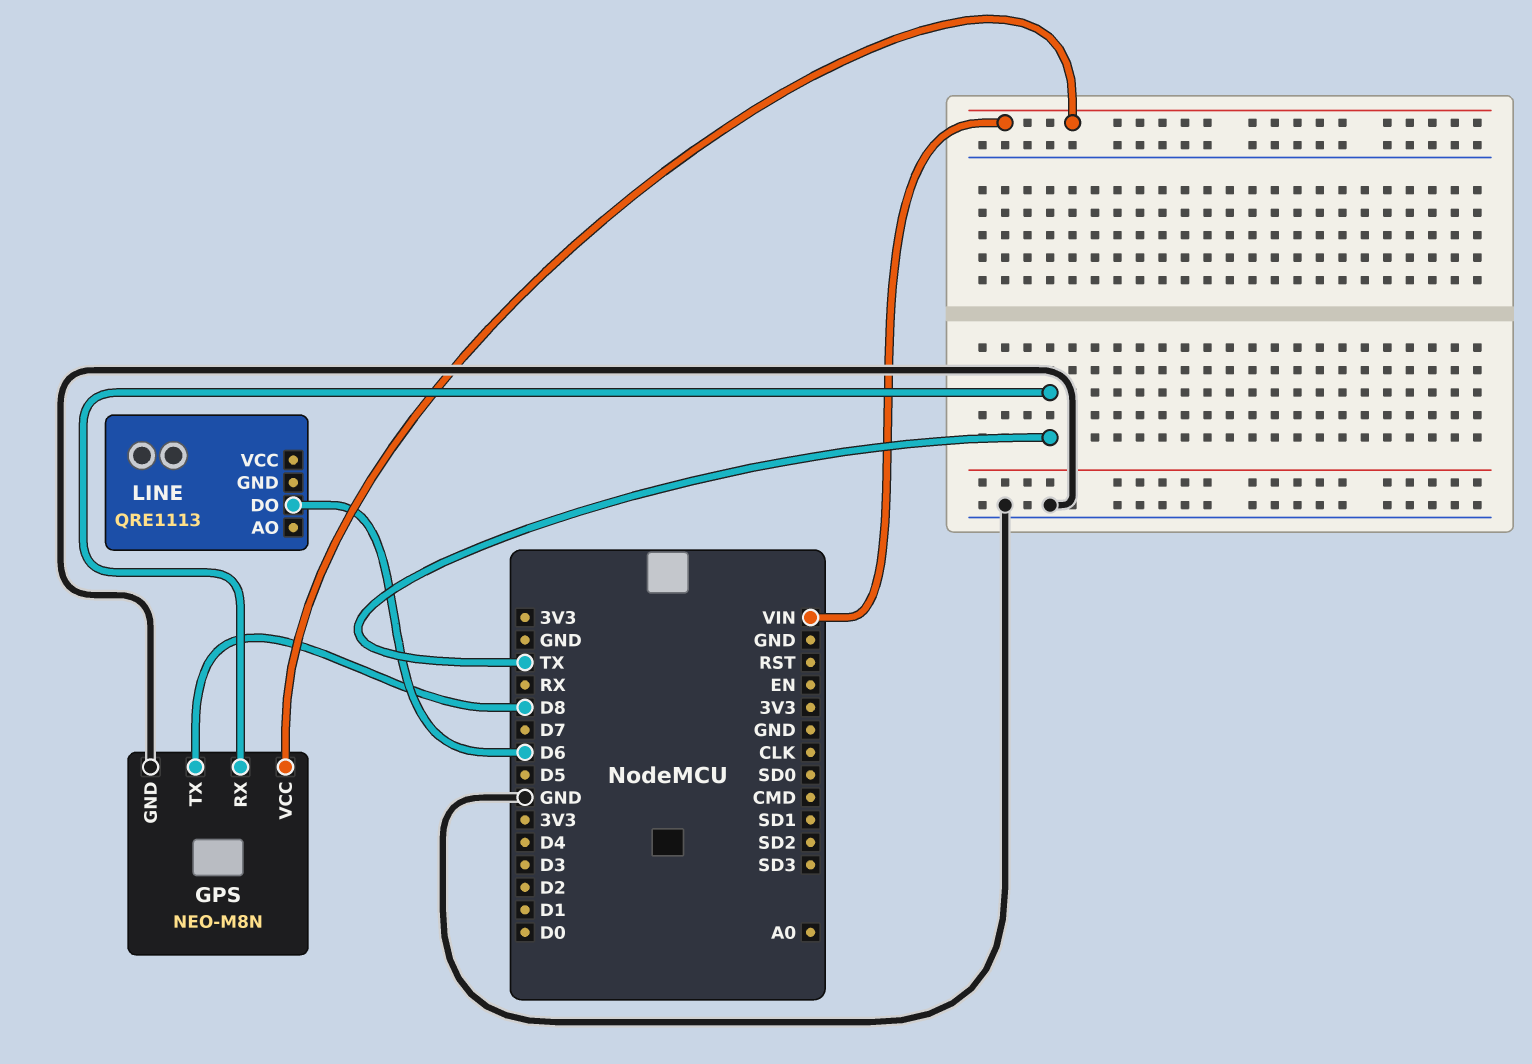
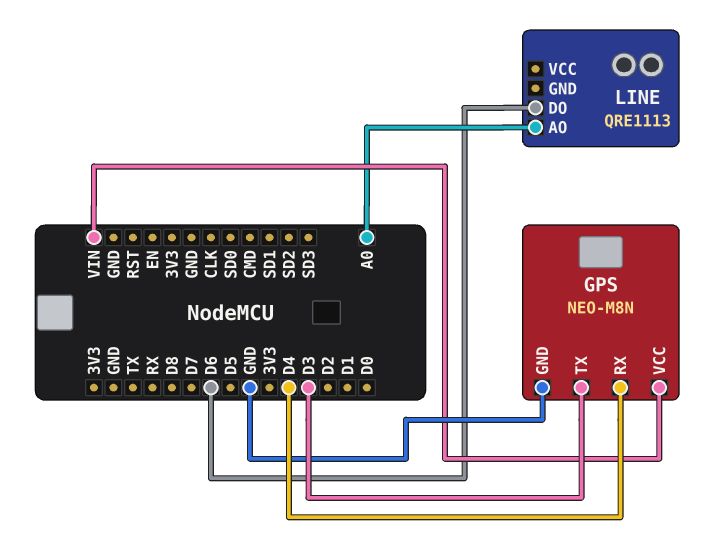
GPS pin RX: TX -> D4
GPS pin TX: D8 -> D3
LINE pin AO: none -> A0

